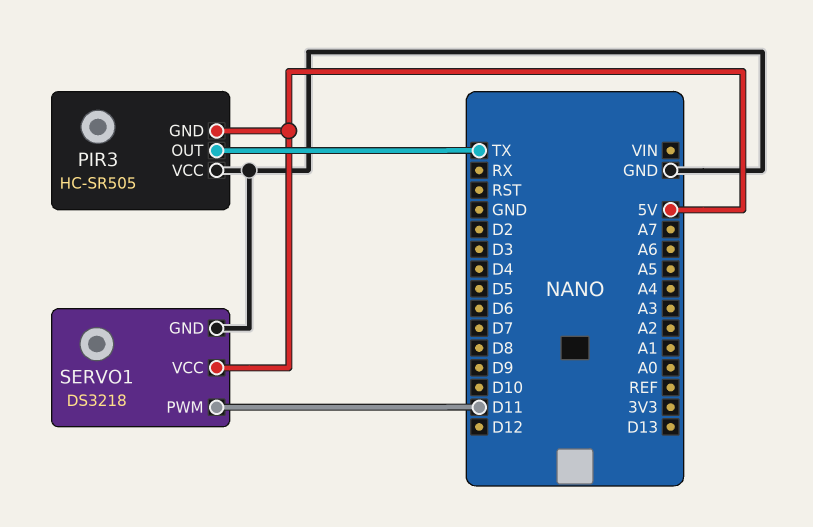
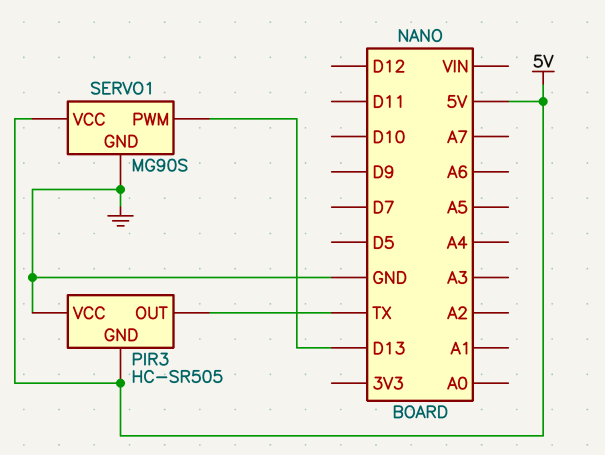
SERVO1: DS3218 -> MG90S
SERVO1 pin PWM: D11 -> D13

